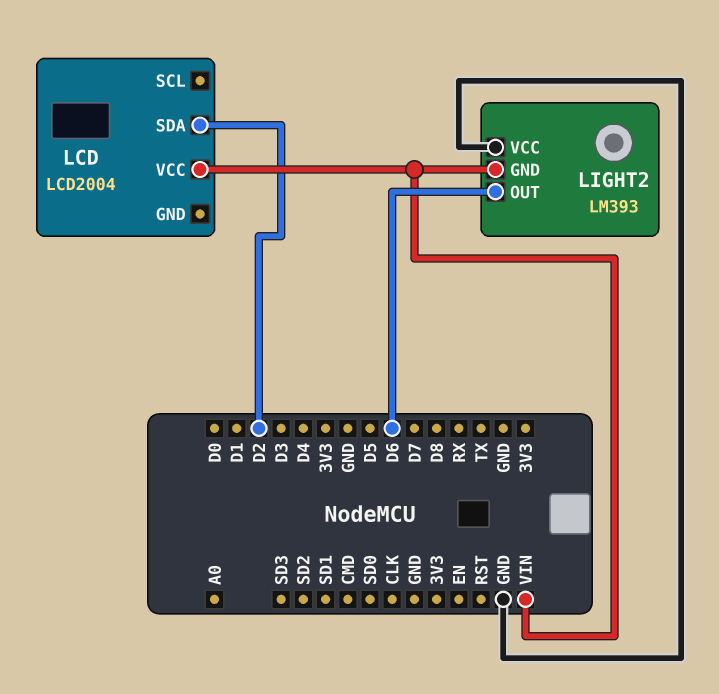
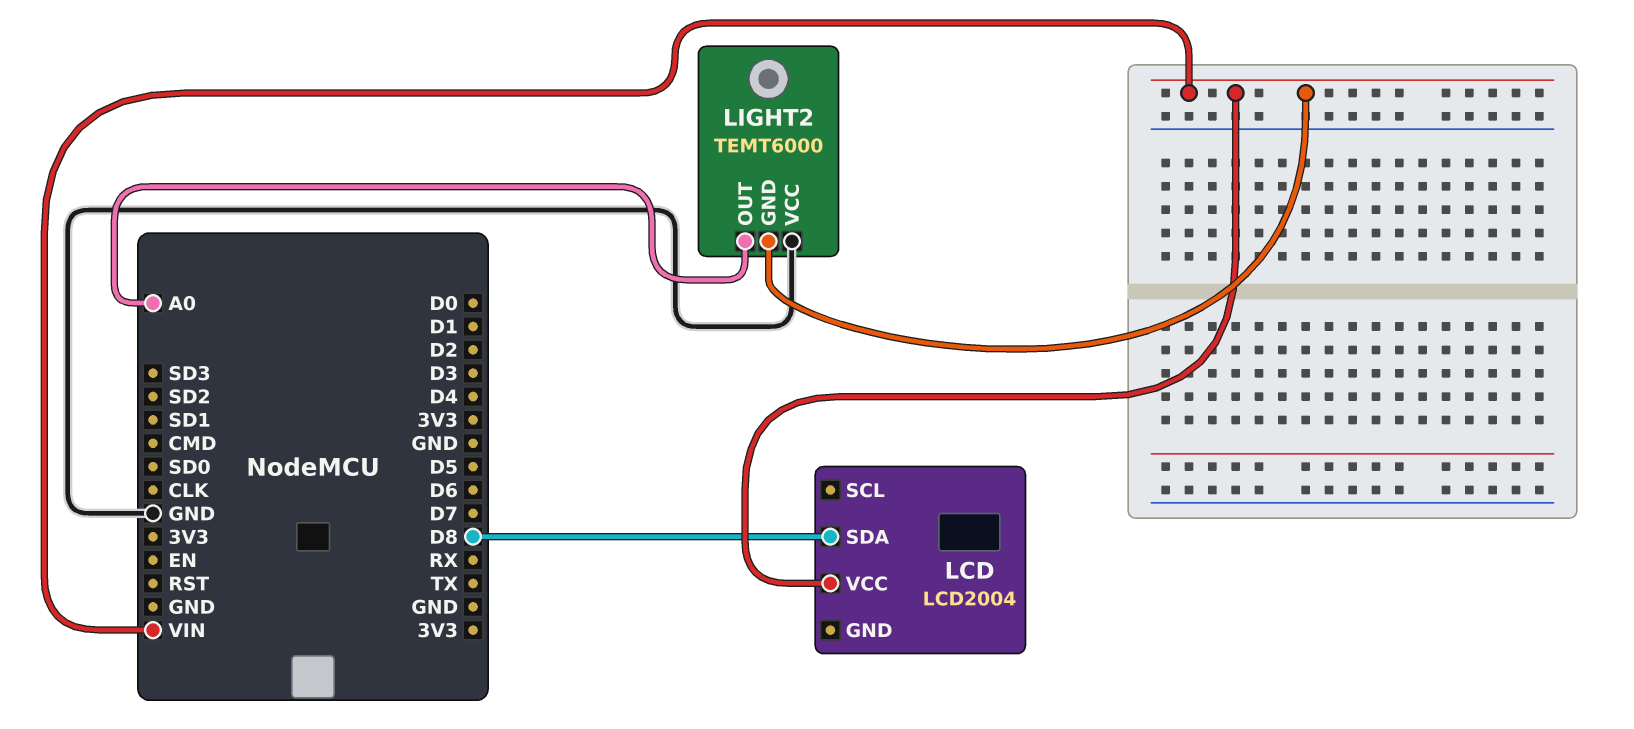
LCD pin SDA: D2 -> D8
LIGHT2: LM393 -> TEMT6000
LIGHT2 pin OUT: D6 -> A0

